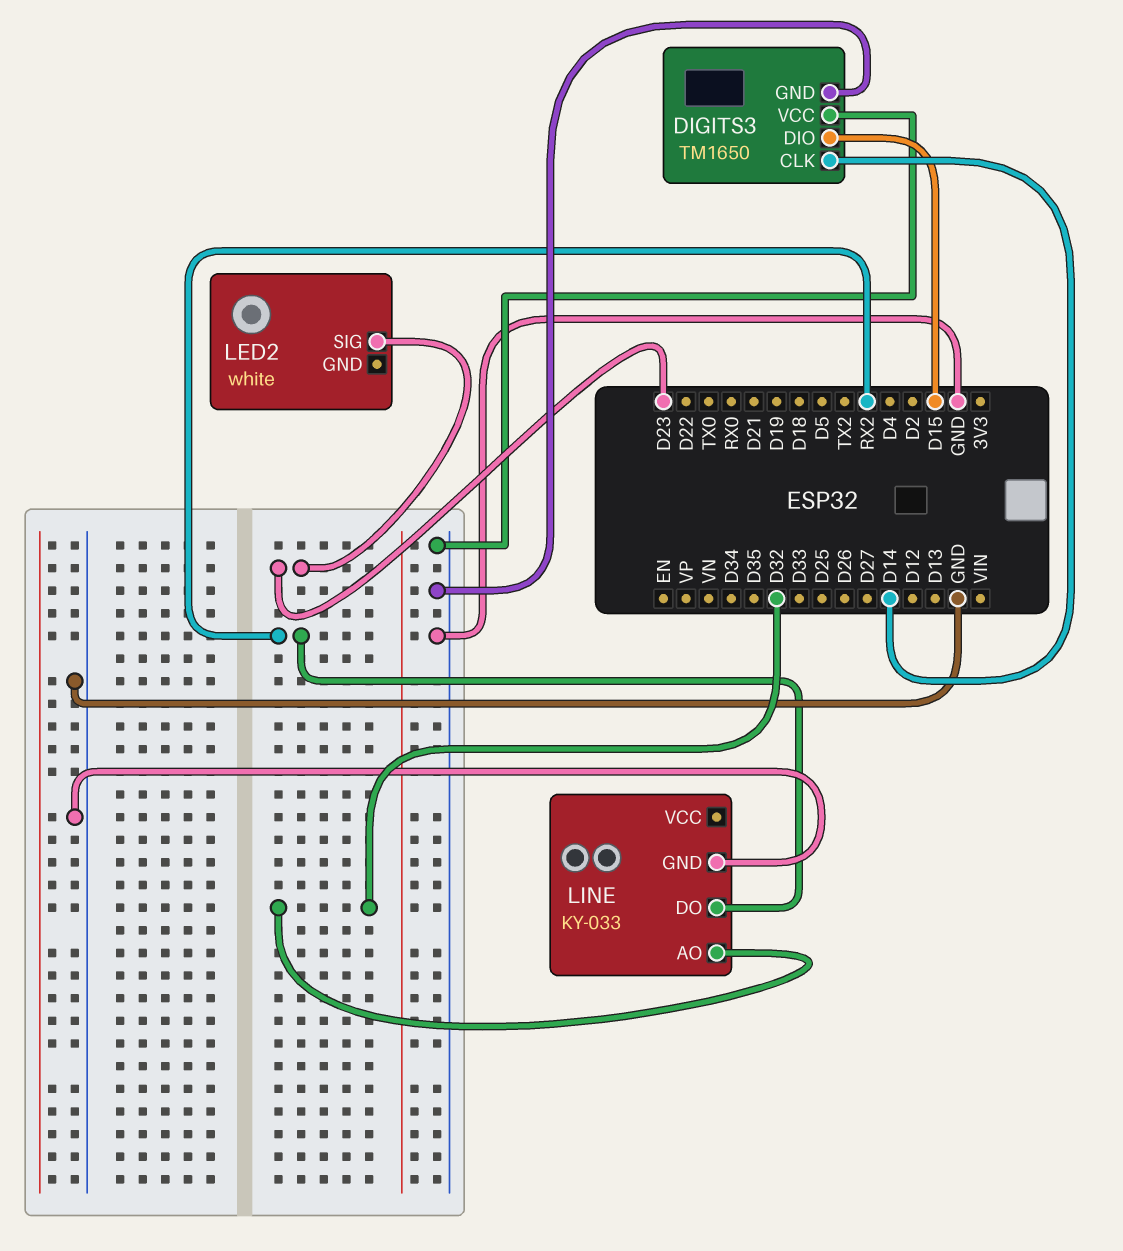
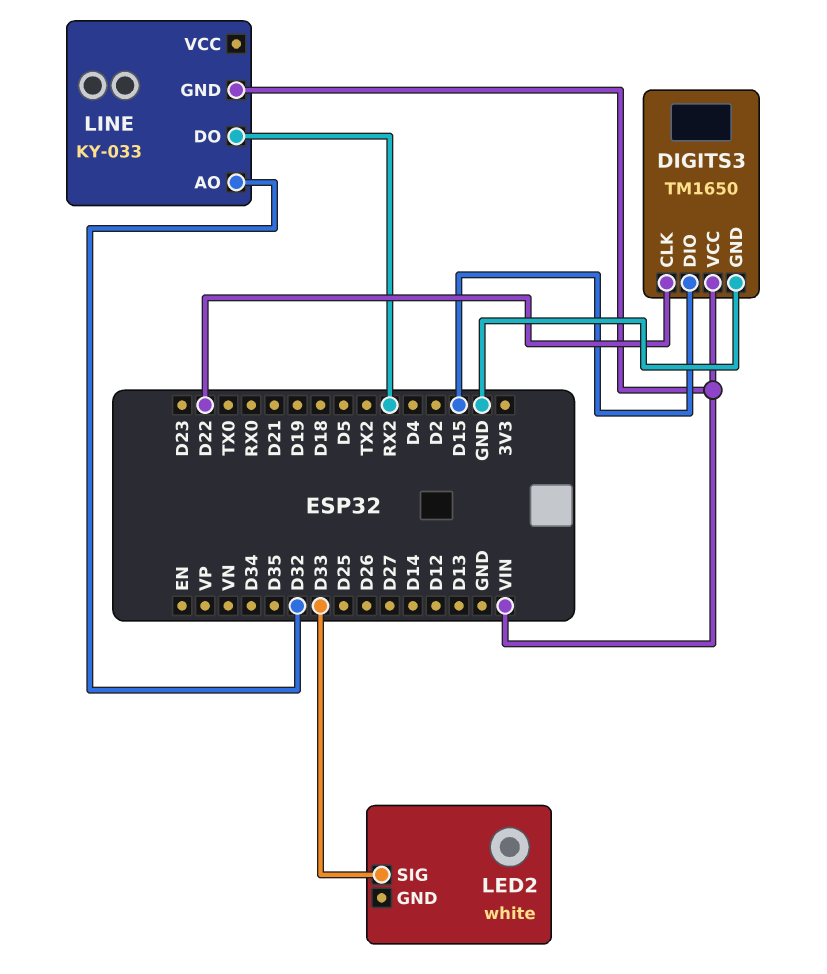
DIGITS3 pin CLK: D14 -> D22
DIGITS3 pin VCC: GND -> VIN
LED2 pin SIG: D23 -> D33
LINE pin GND: GND -> VIN

